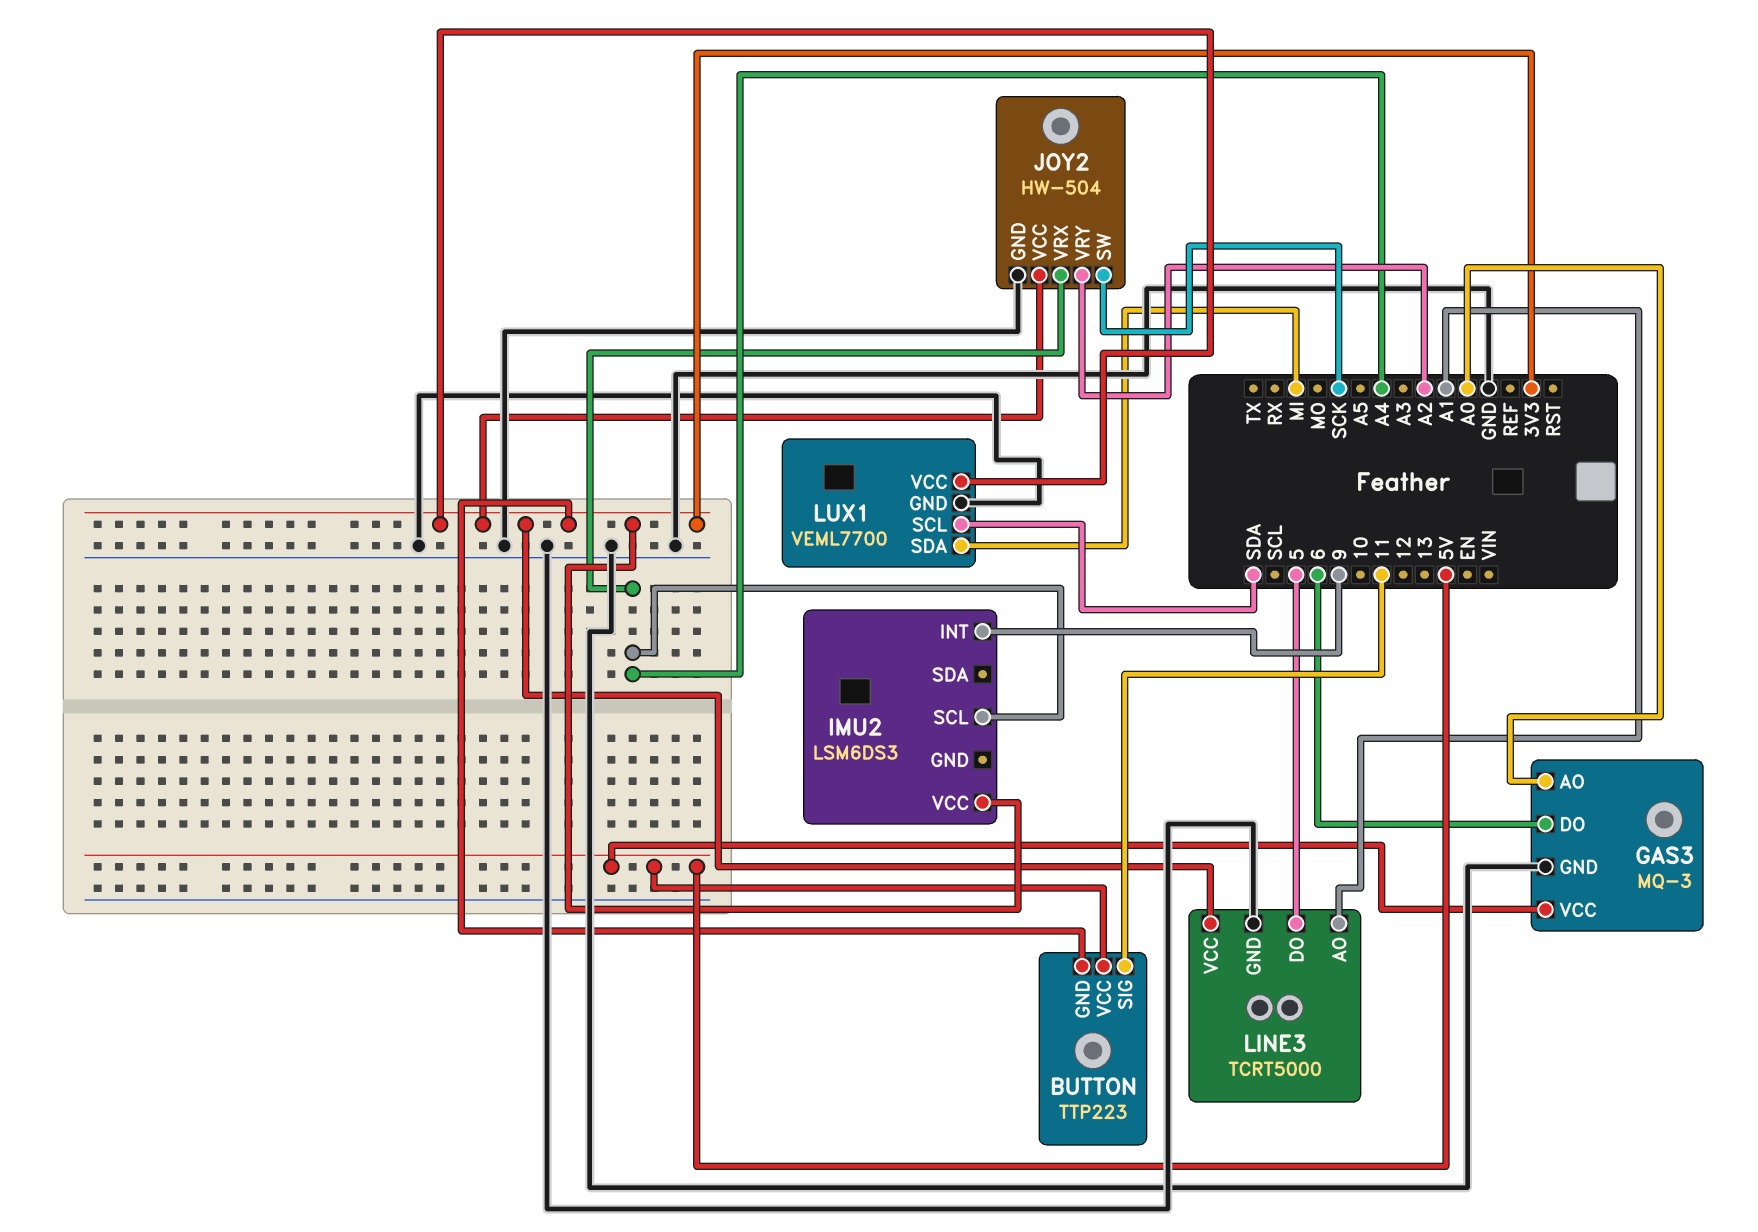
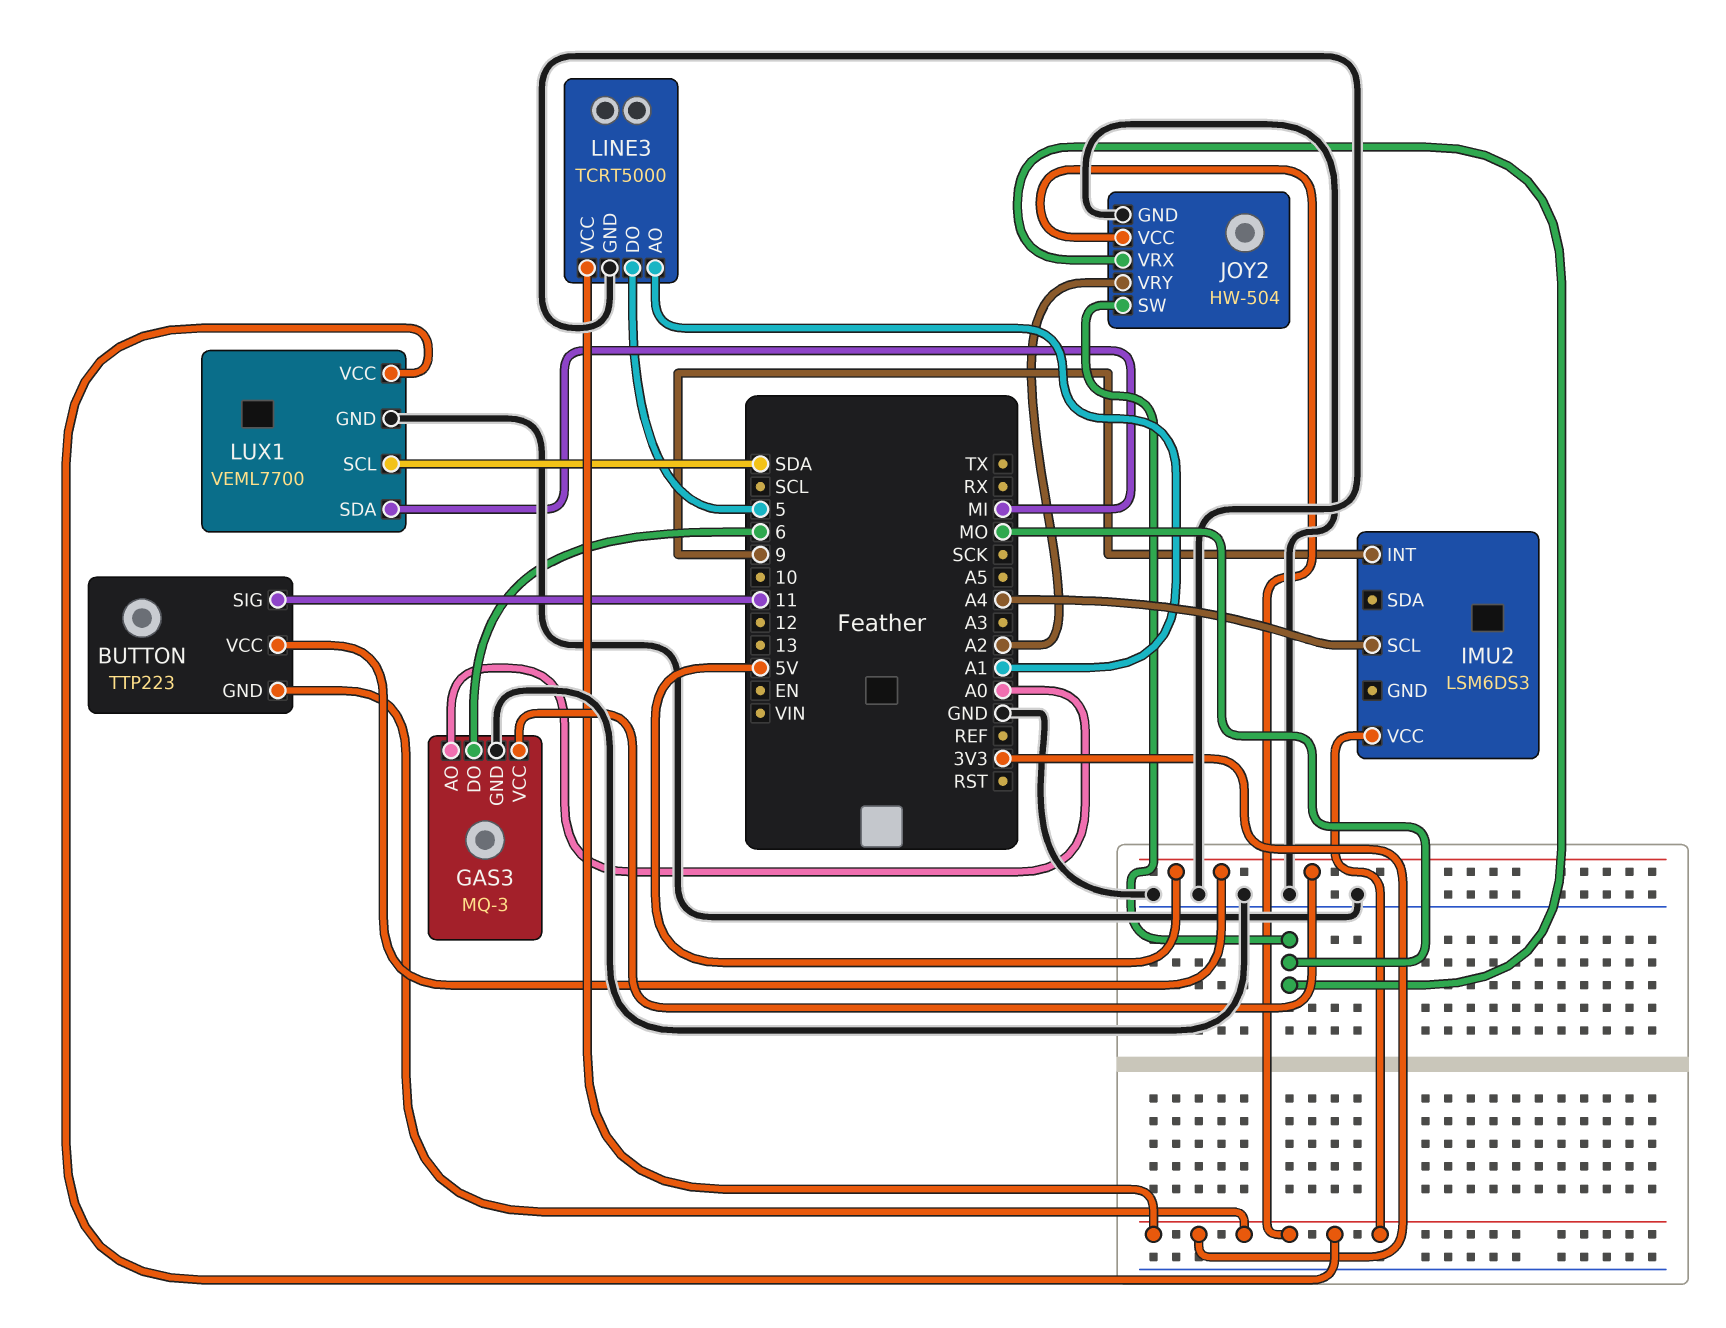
JOY2 pin SW: SCK -> MO
JOY2 pin VRX: A4 -> MO

